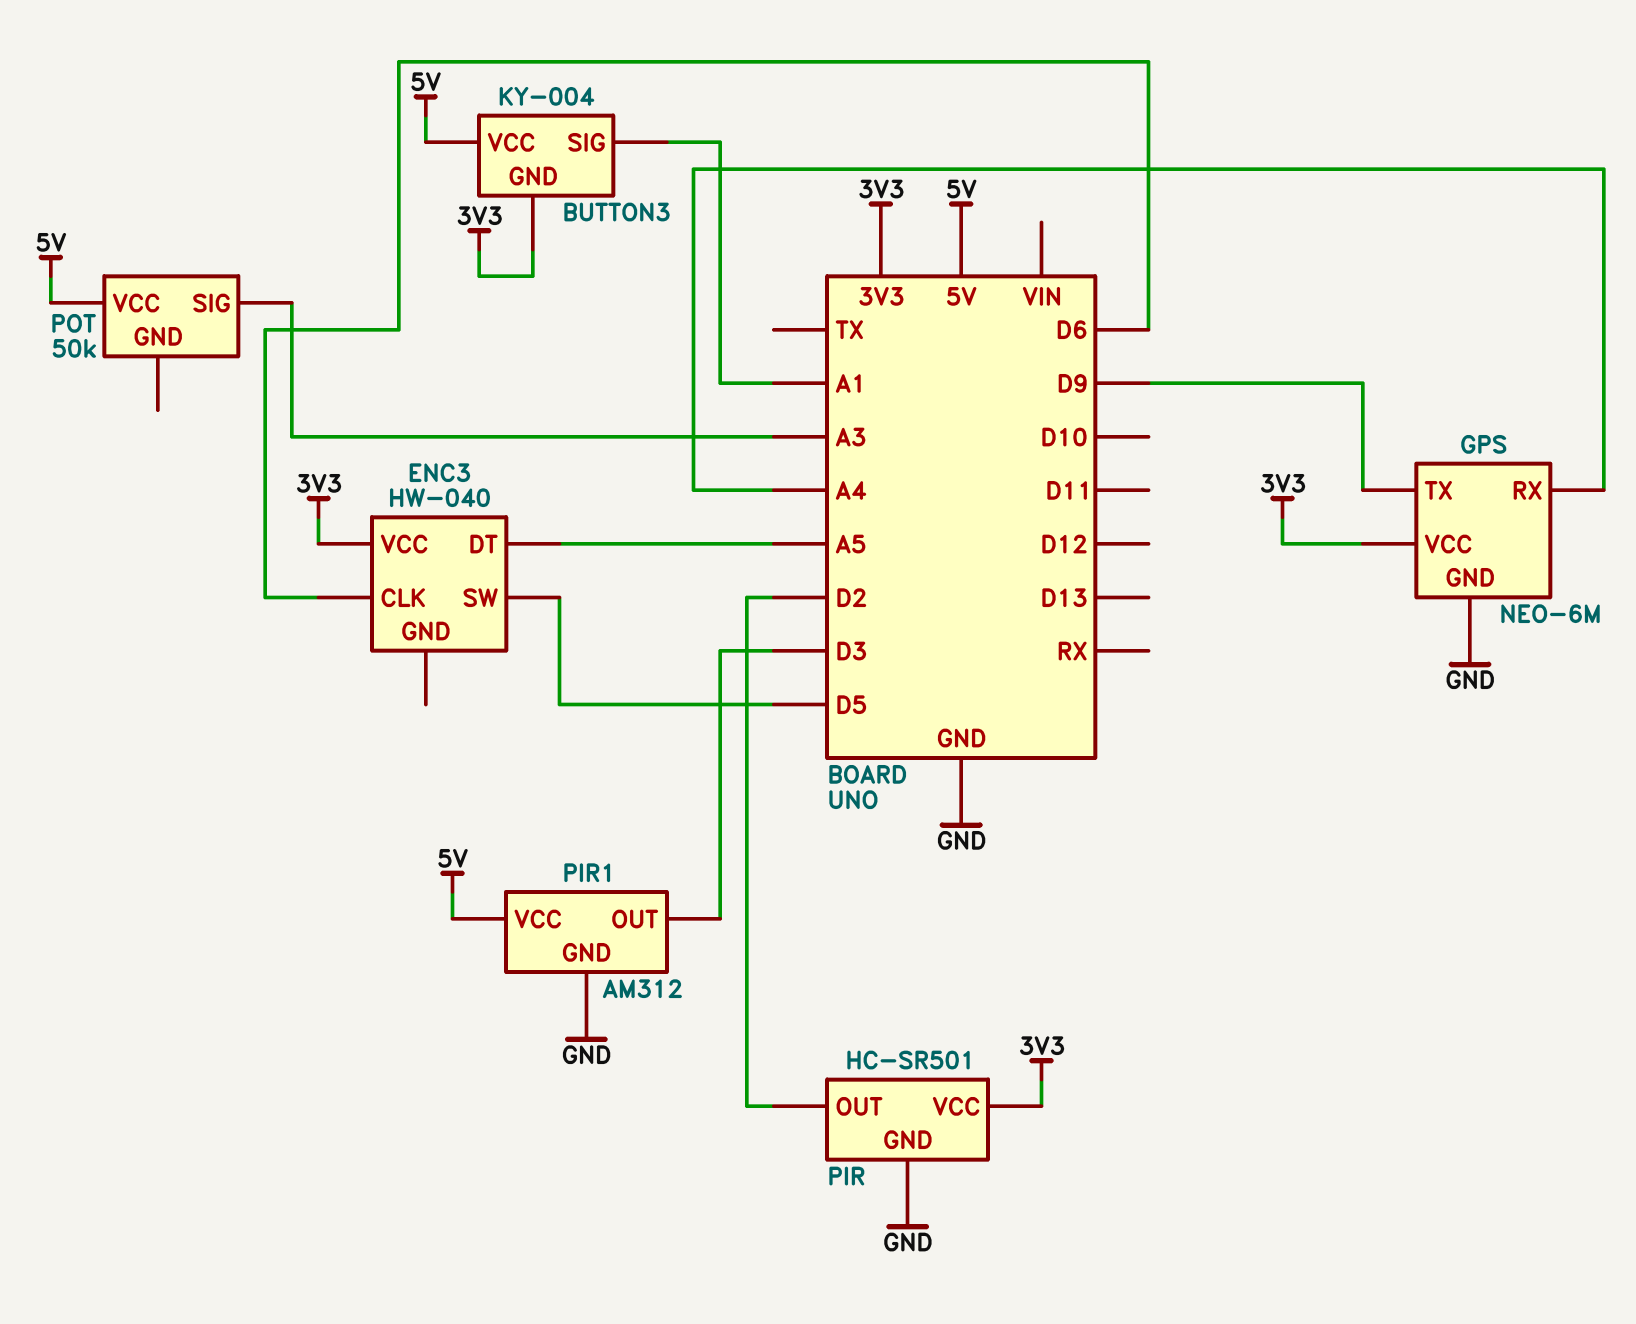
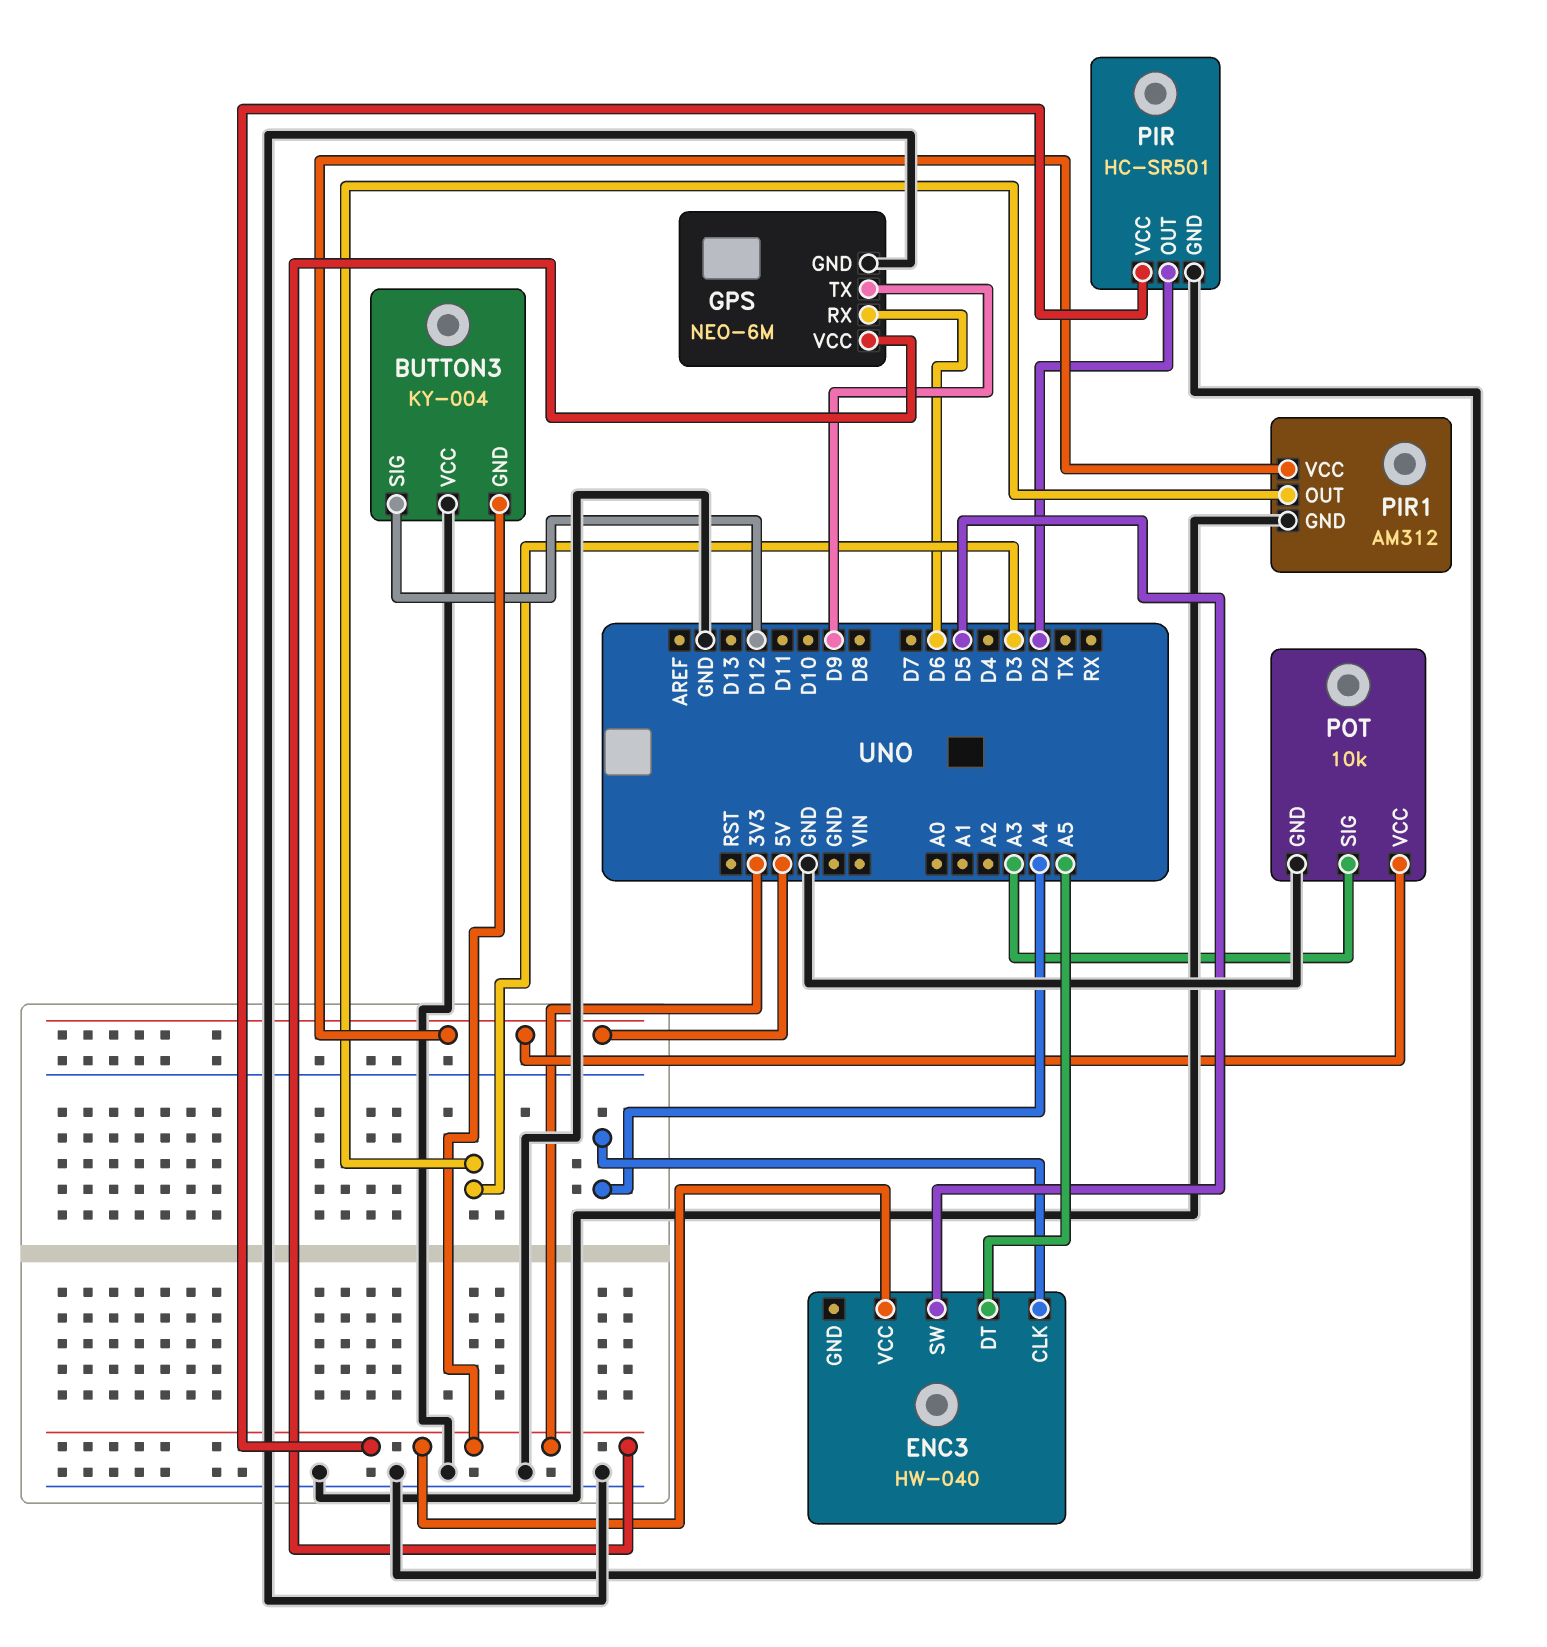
BUTTON3 pin SIG: A1 -> D12
BUTTON3 pin VCC: 5V -> GND
ENC3 pin CLK: D6 -> A4
GPS pin RX: A4 -> D6
POT: 50k -> 10k
POT pin GND: none -> GND

